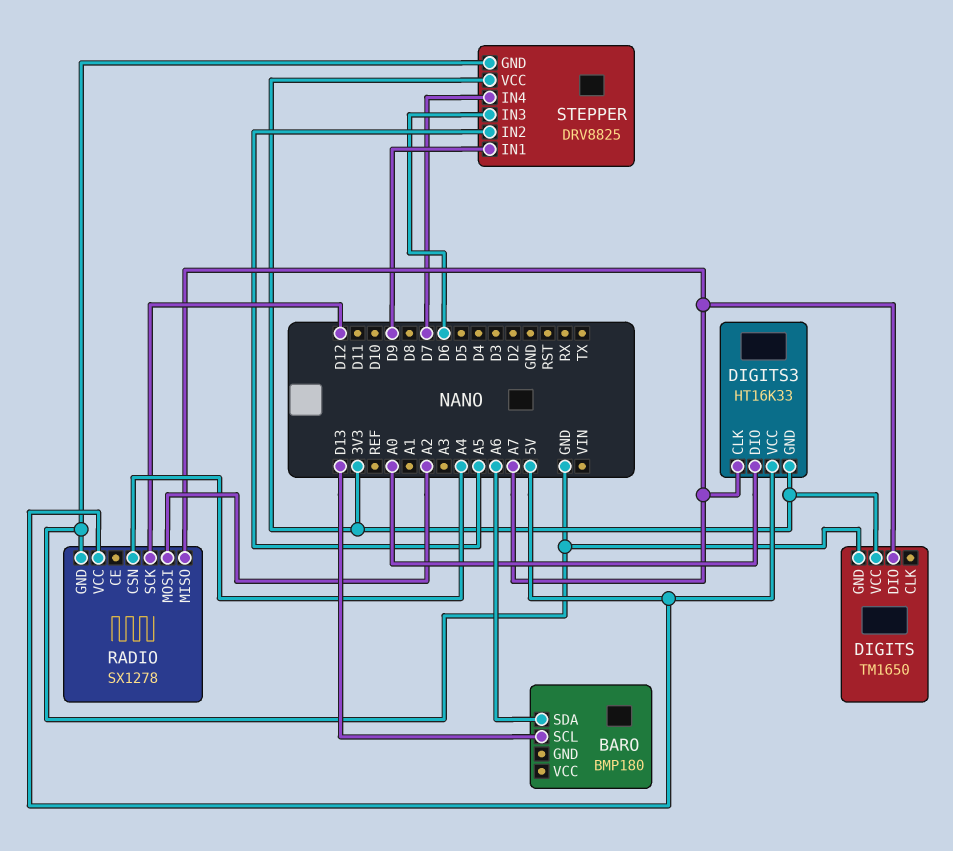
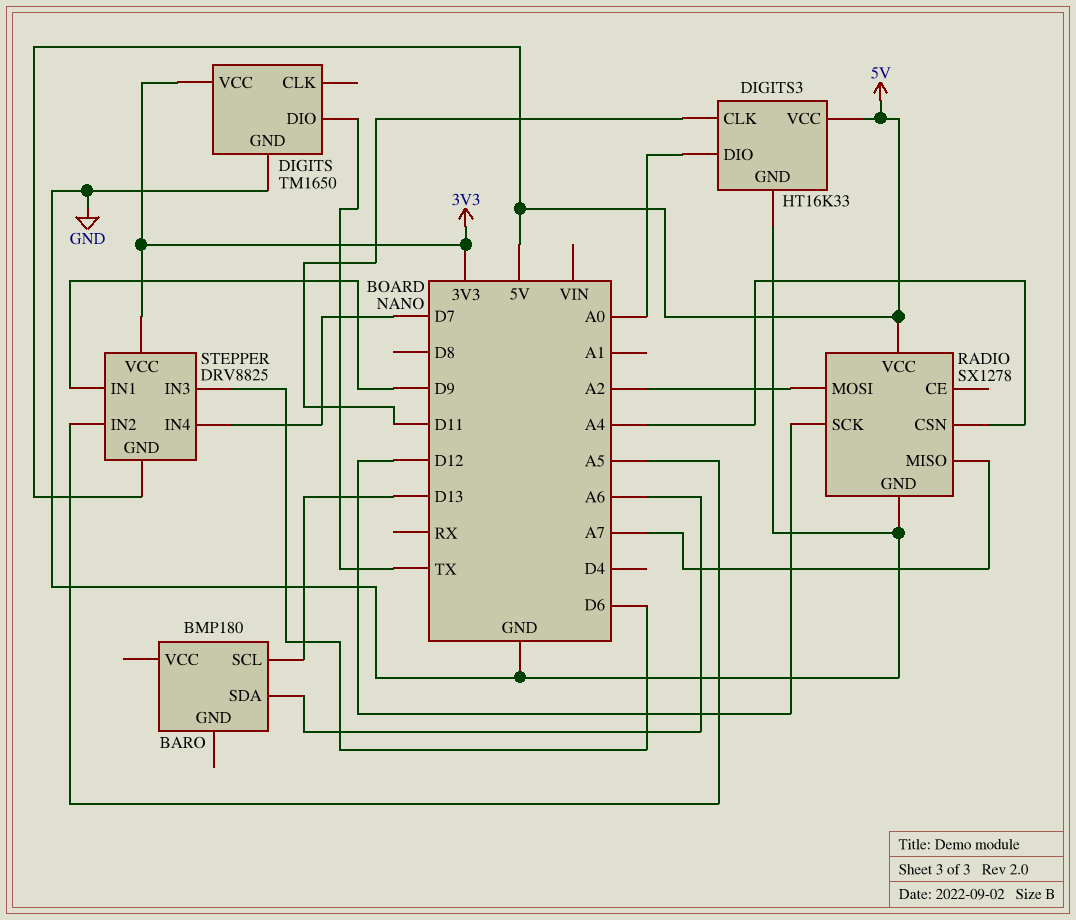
DIGITS pin DIO: A7 -> TX
DIGITS3 pin CLK: A7 -> D11
DIGITS3 pin GND: 3V3 -> GND
STEPPER pin GND: GND -> 5V

